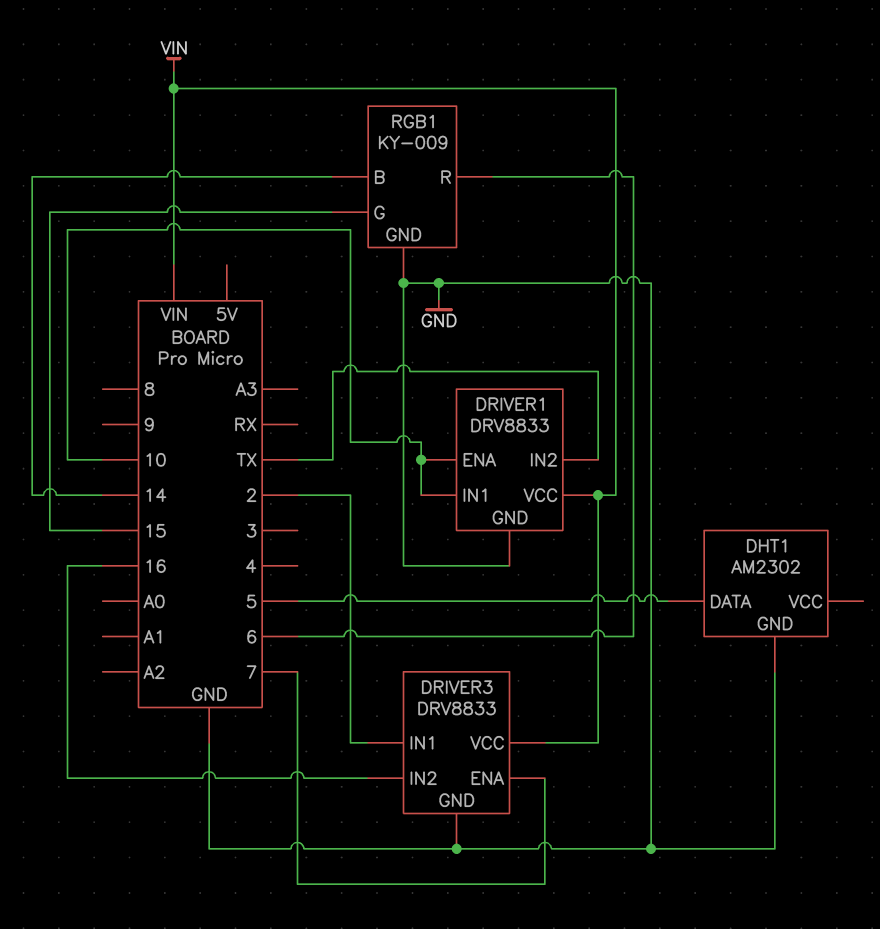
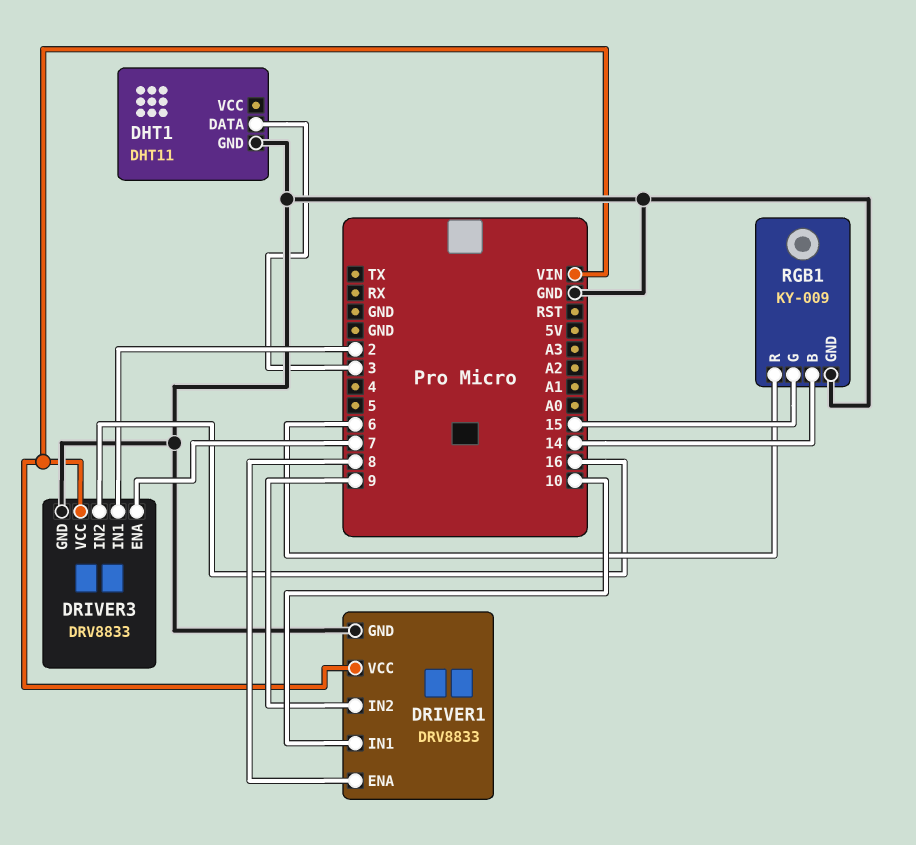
DHT1: AM2302 -> DHT11
DHT1 pin DATA: 5 -> 3
DRIVER1 pin ENA: 10 -> 8
DRIVER1 pin IN2: TX -> 9

